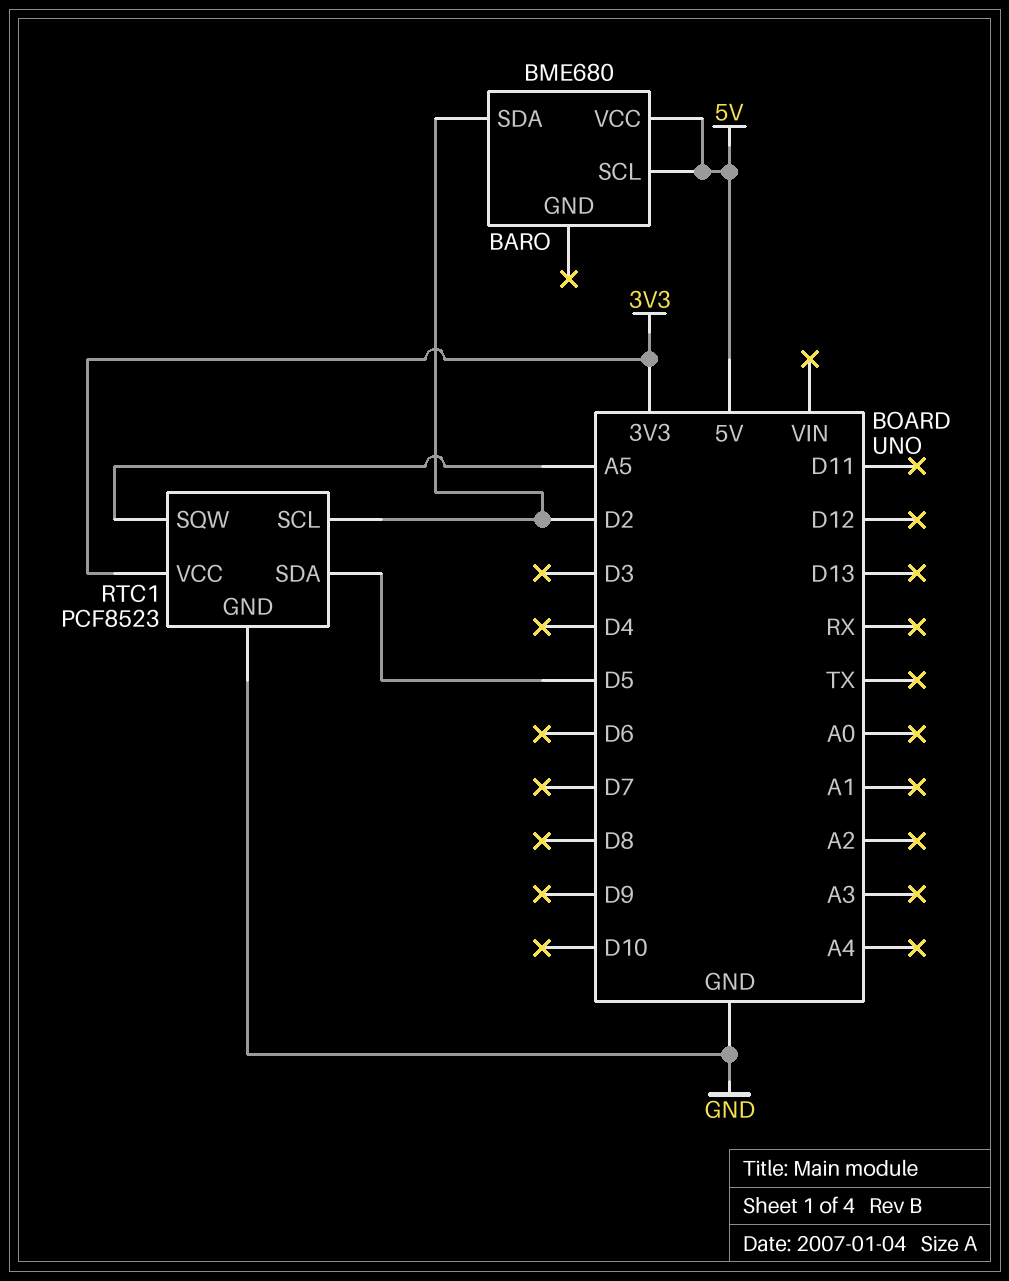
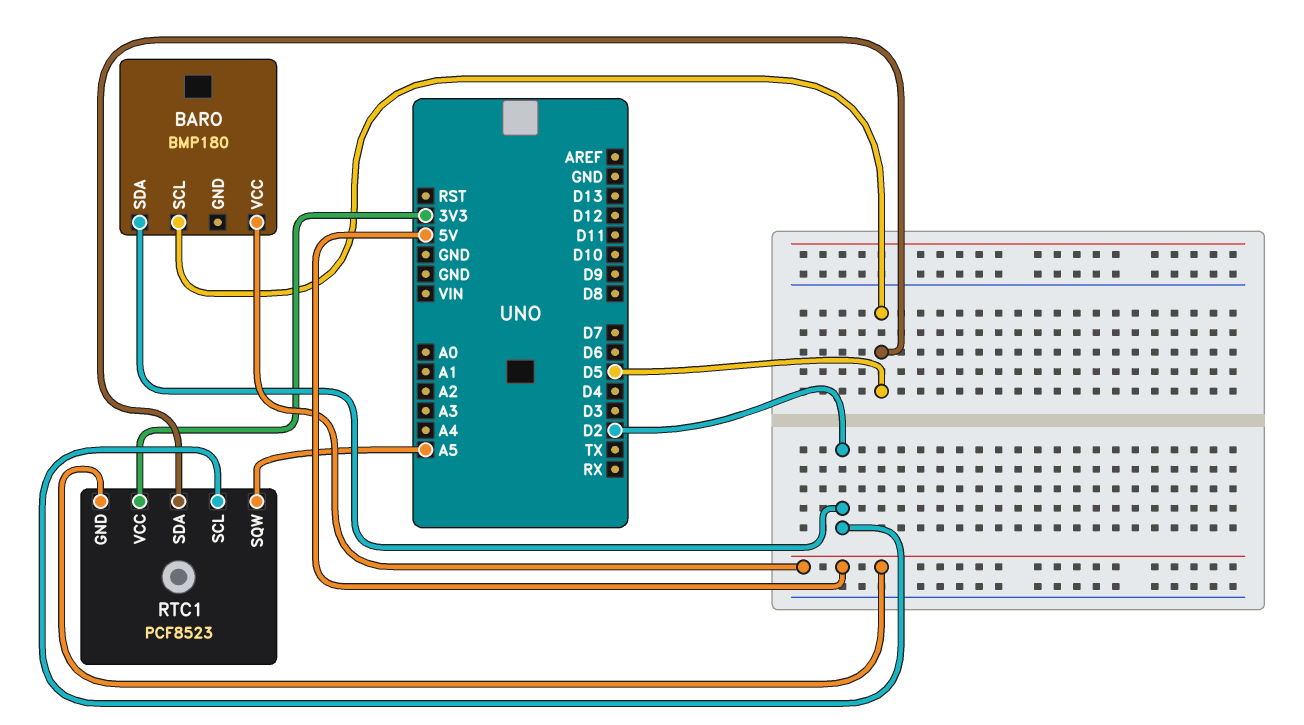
BARO: BME680 -> BMP180
BARO pin SCL: 5V -> D5
RTC1 pin GND: GND -> 5V

